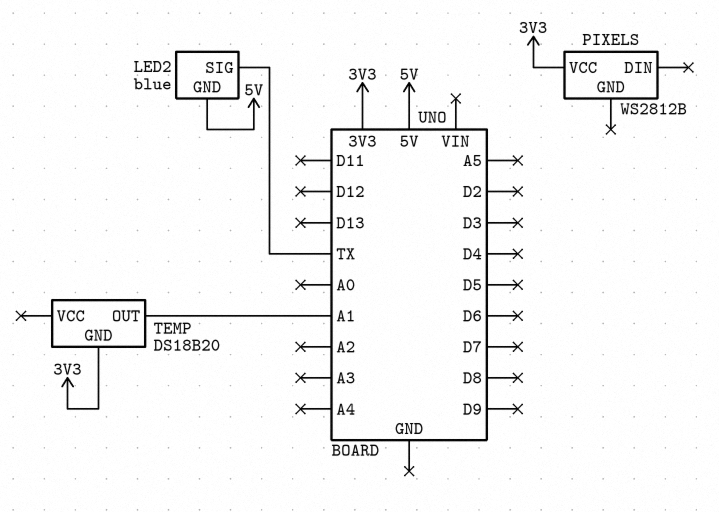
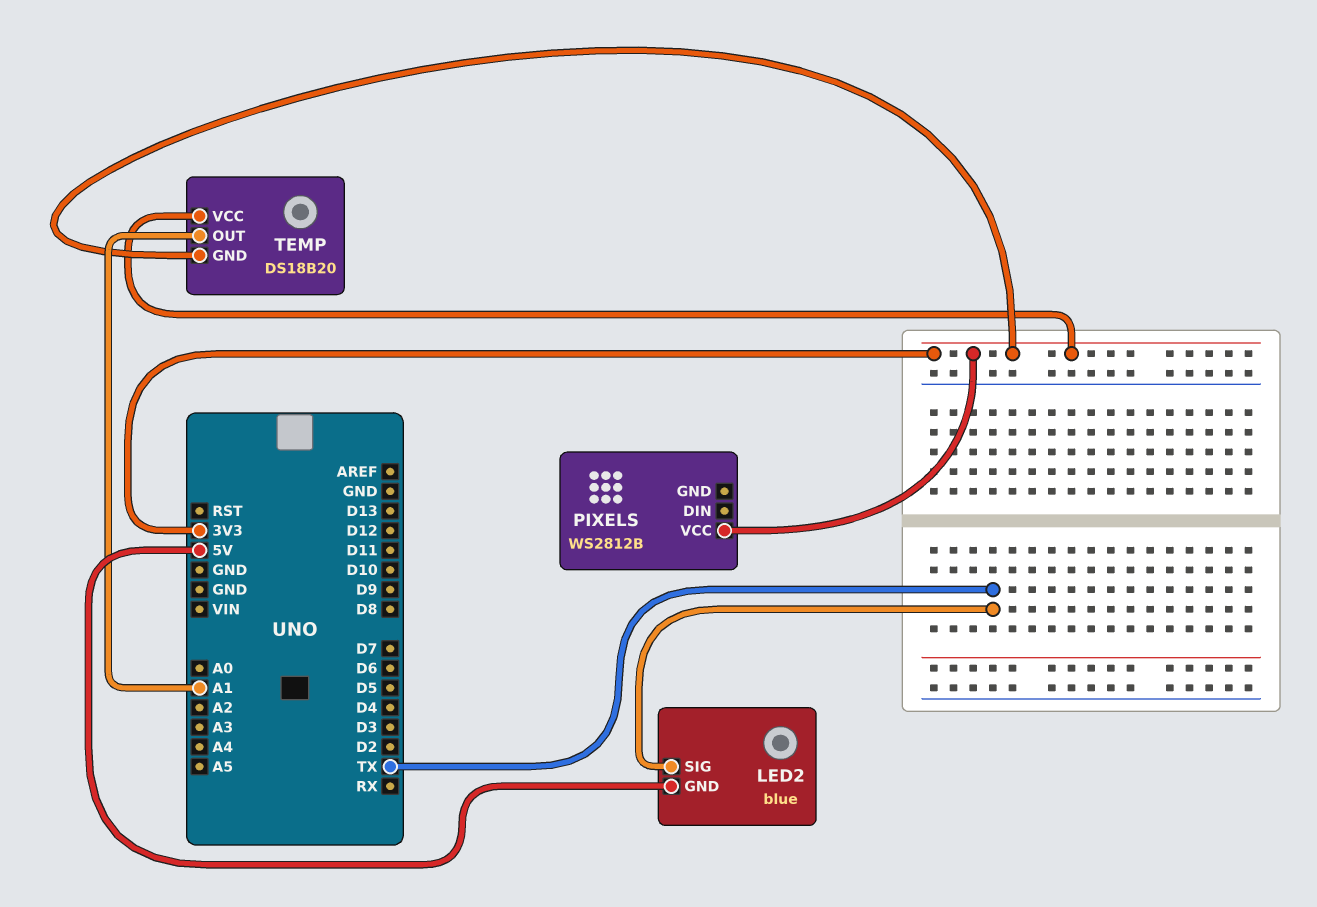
TEMP pin VCC: none -> 3V3

